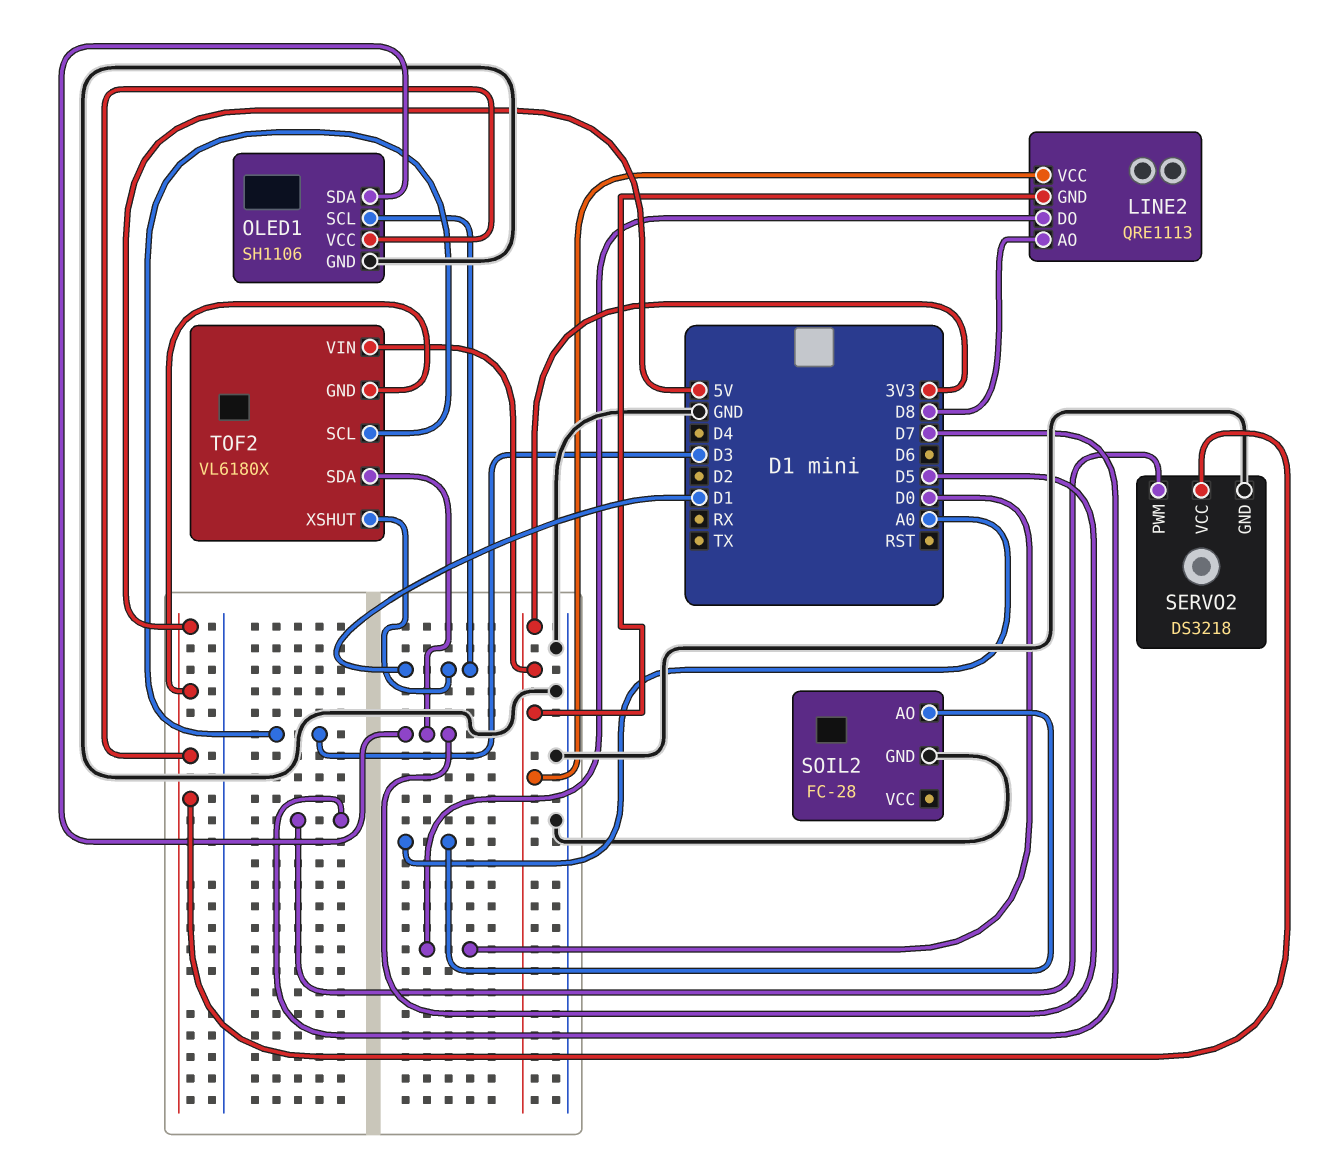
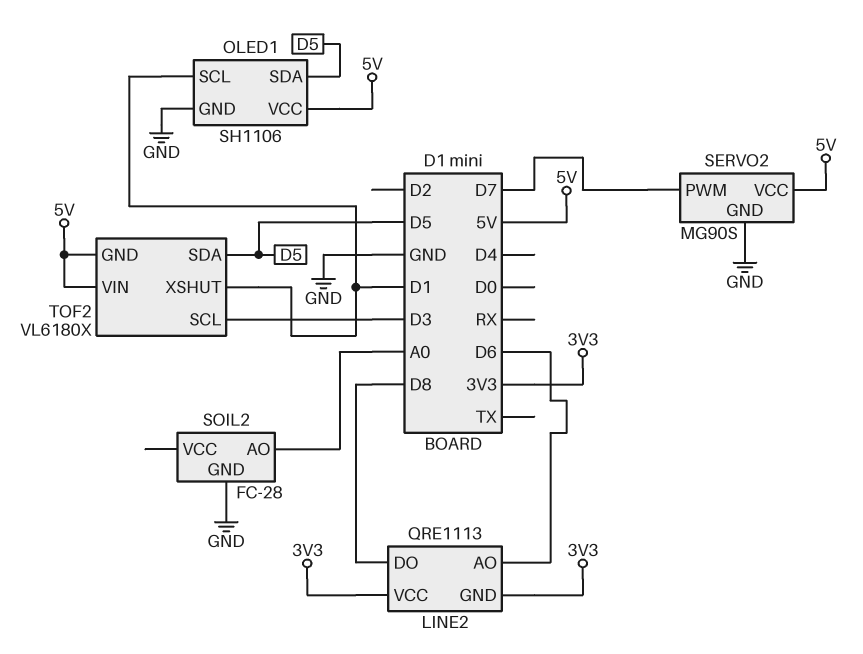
LINE2 pin AO: D8 -> D6
LINE2 pin DO: D0 -> D8
SERVO2: DS3218 -> MG90S
TOF2 pin VIN: 3V3 -> 5V

